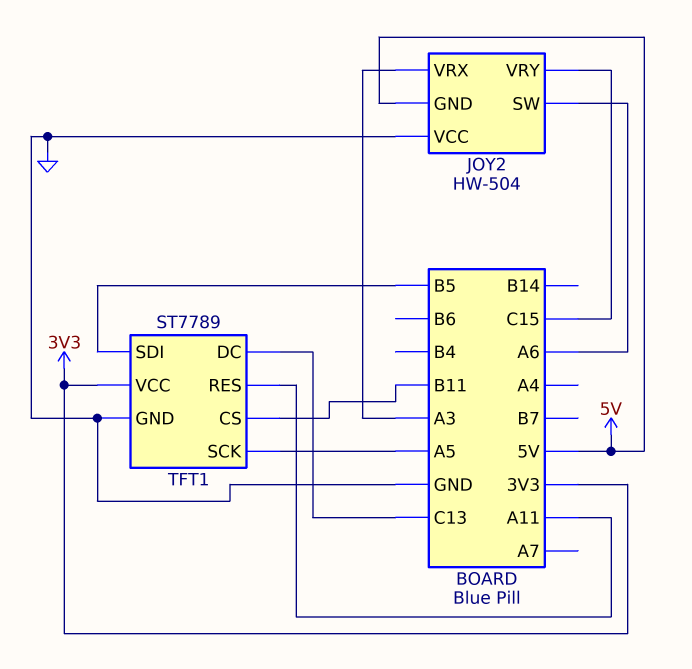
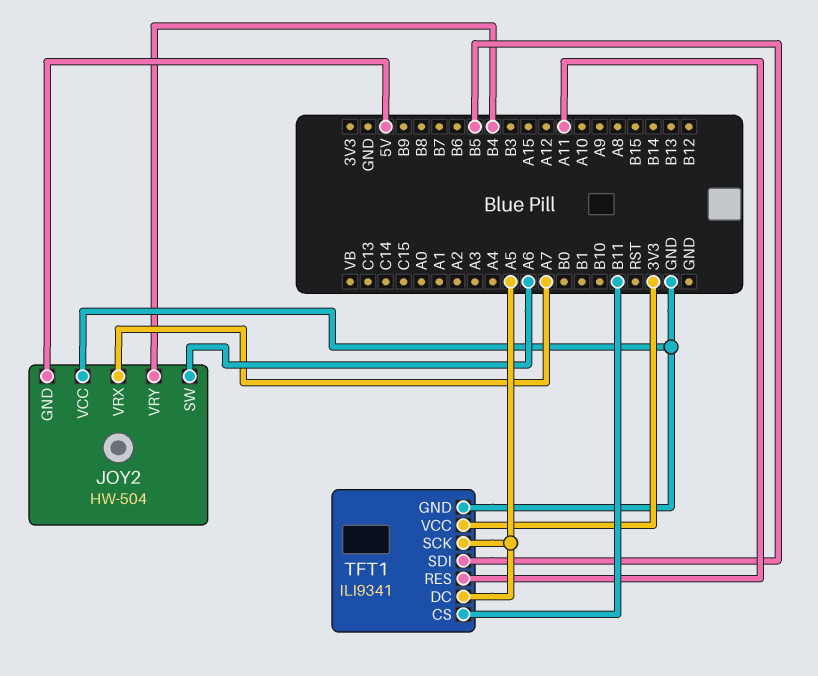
JOY2 pin VRX: A3 -> A7
JOY2 pin VRY: C15 -> B4
TFT1: ST7789 -> ILI9341
TFT1 pin DC: C13 -> A5

